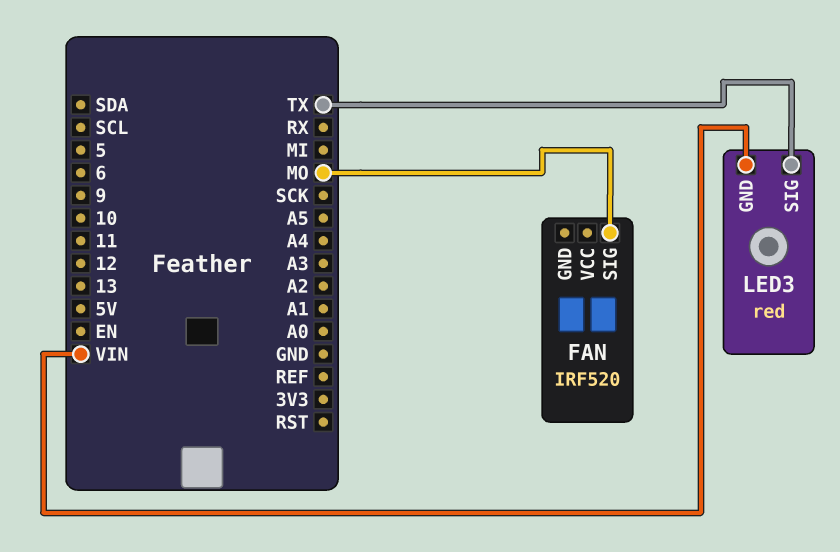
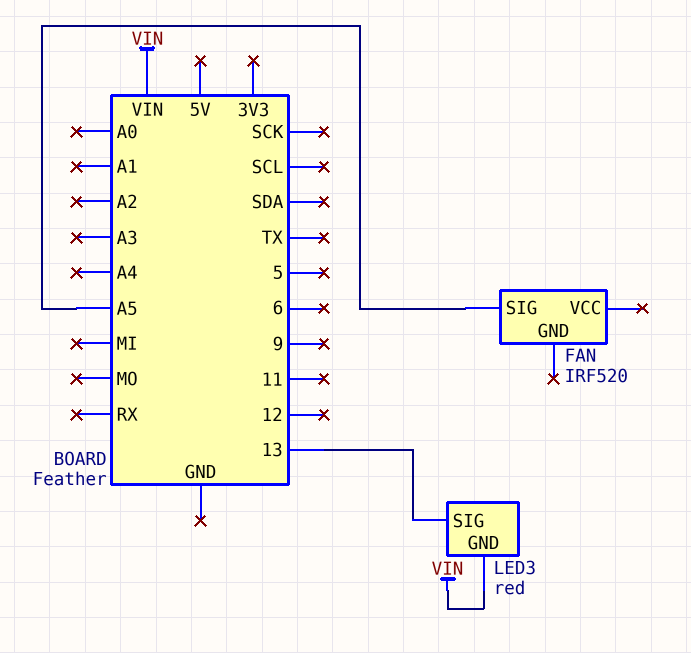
FAN pin SIG: MO -> A5
LED3 pin SIG: TX -> 13

